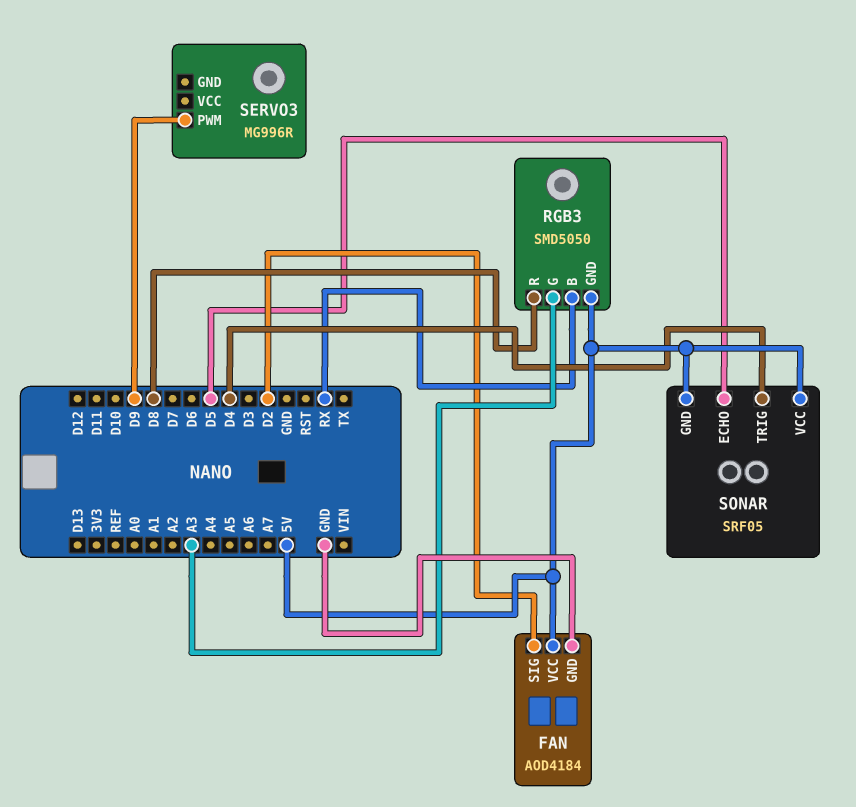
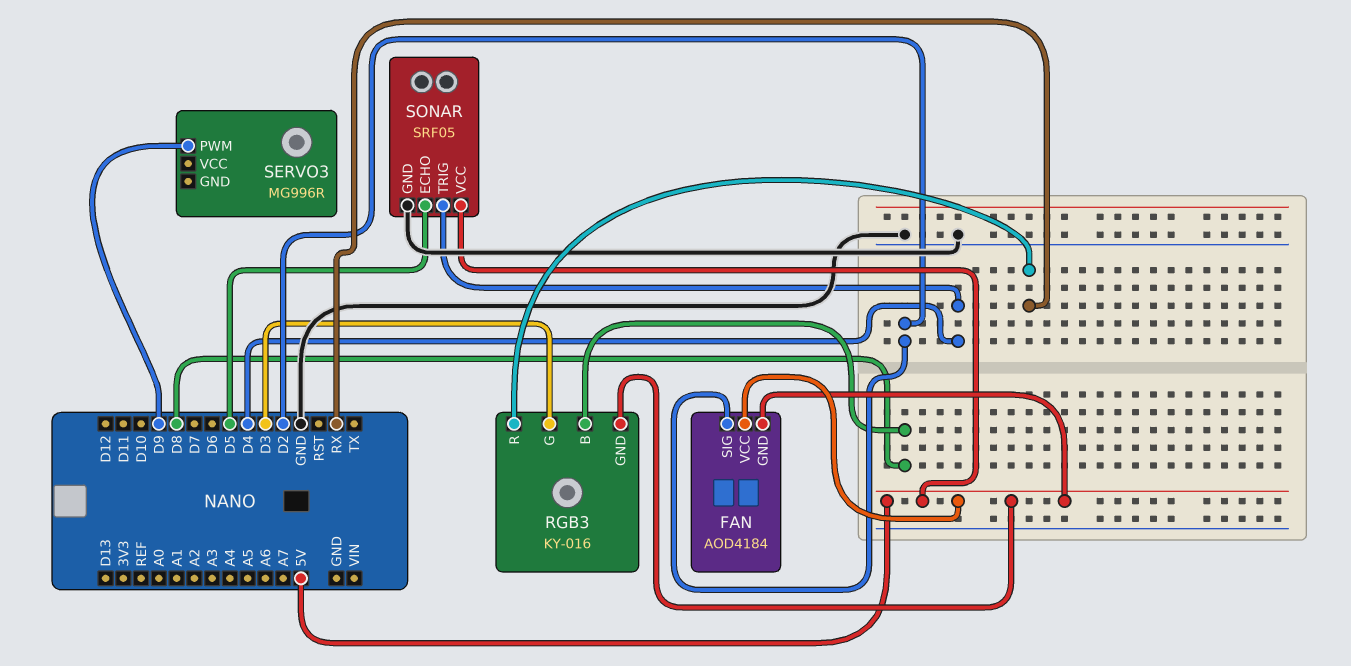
FAN pin GND: GND -> 5V
RGB3: SMD5050 -> KY-016
RGB3 pin B: RX -> D8
RGB3 pin G: A3 -> D3
RGB3 pin R: D8 -> RX
SONAR pin GND: 5V -> GND

